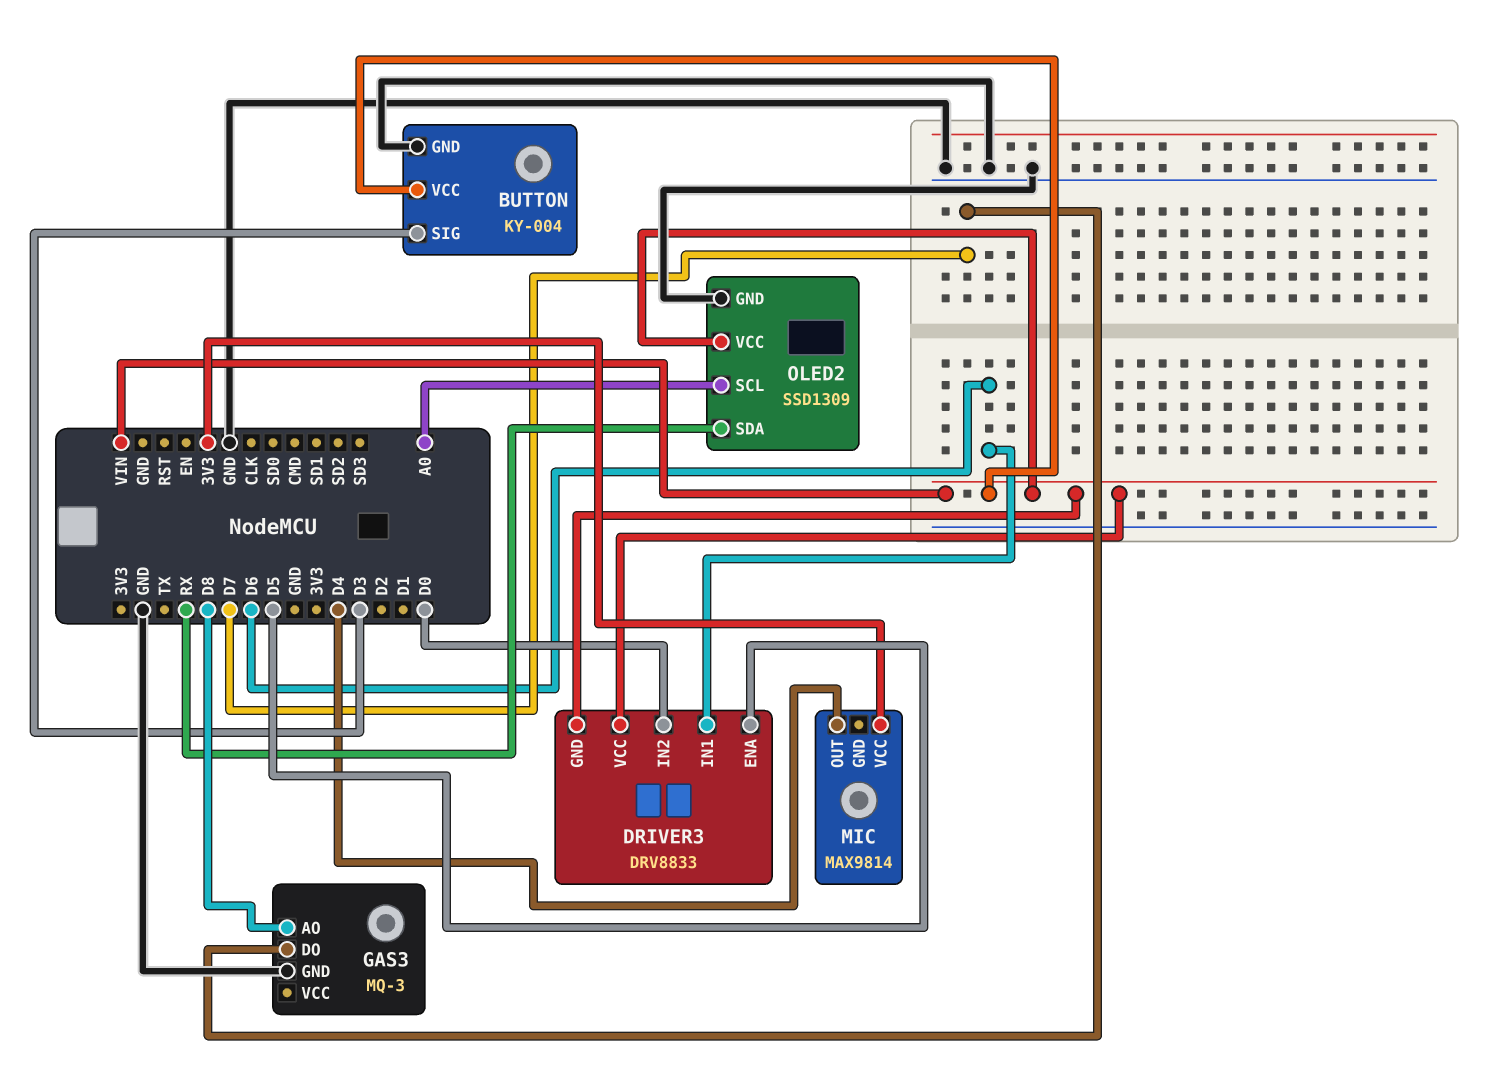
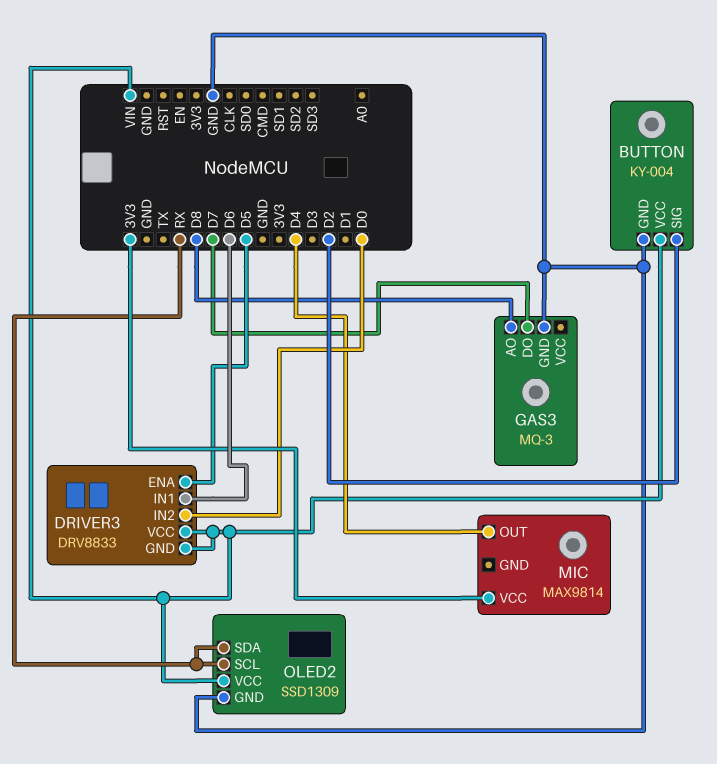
BUTTON pin SIG: D3 -> D2
OLED2 pin SCL: A0 -> RX

